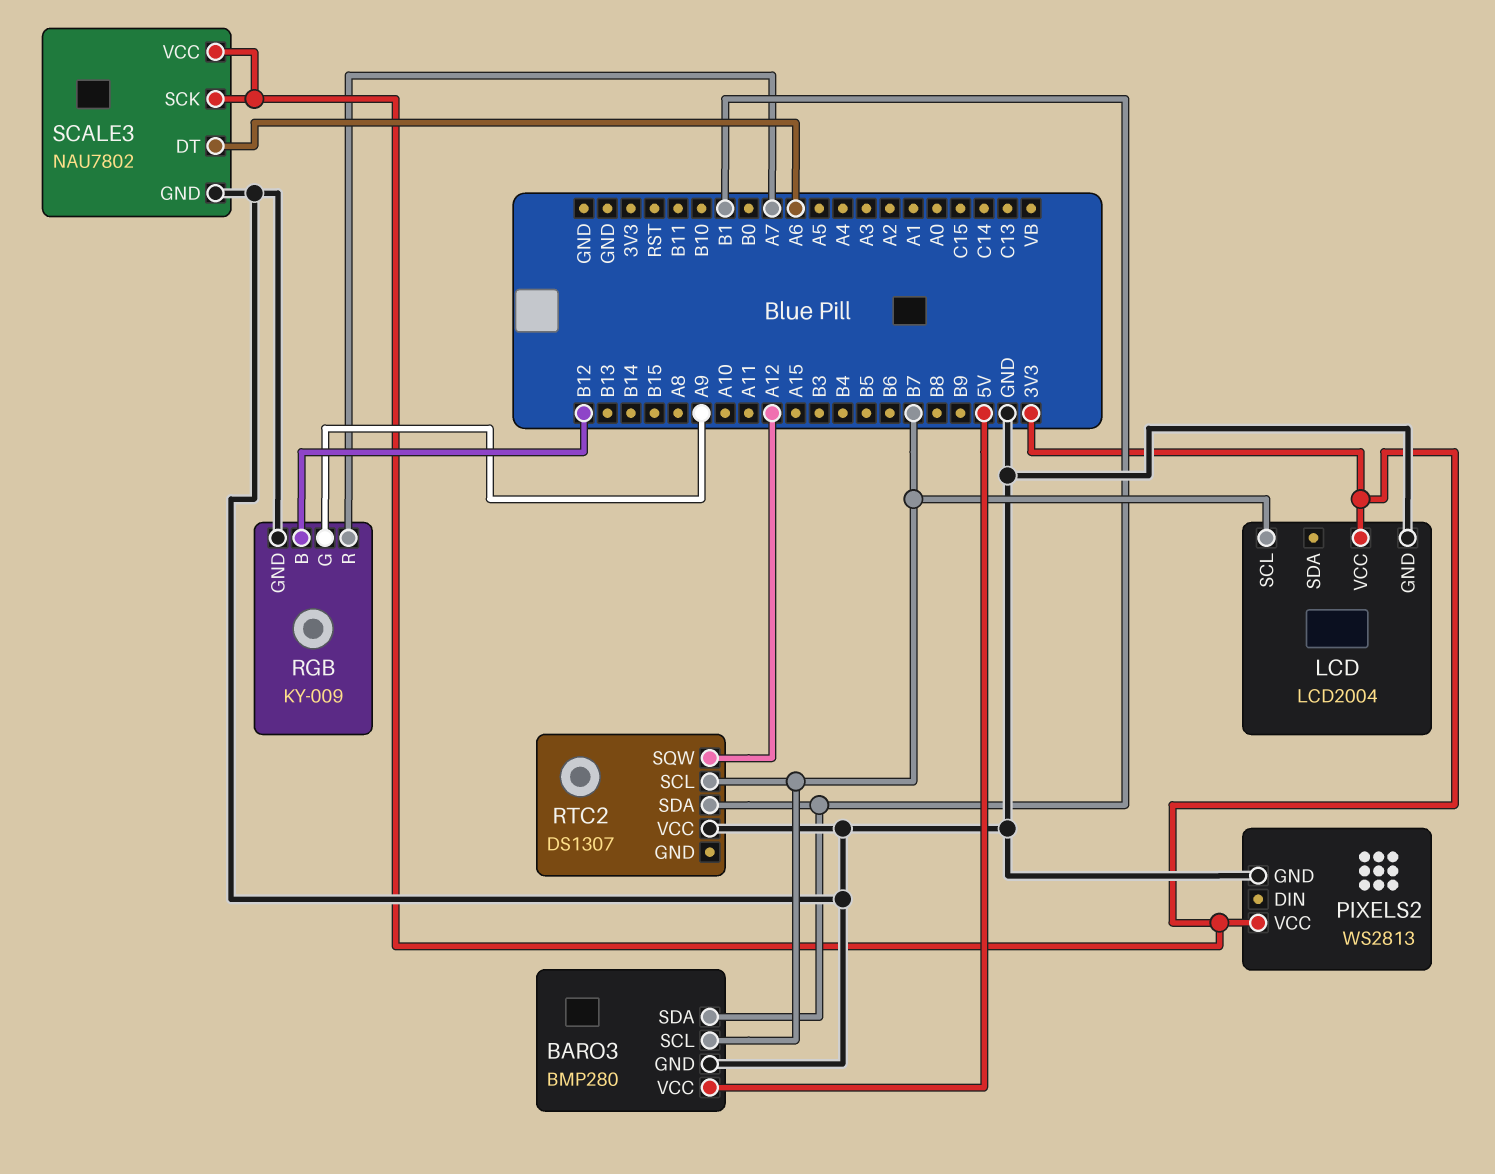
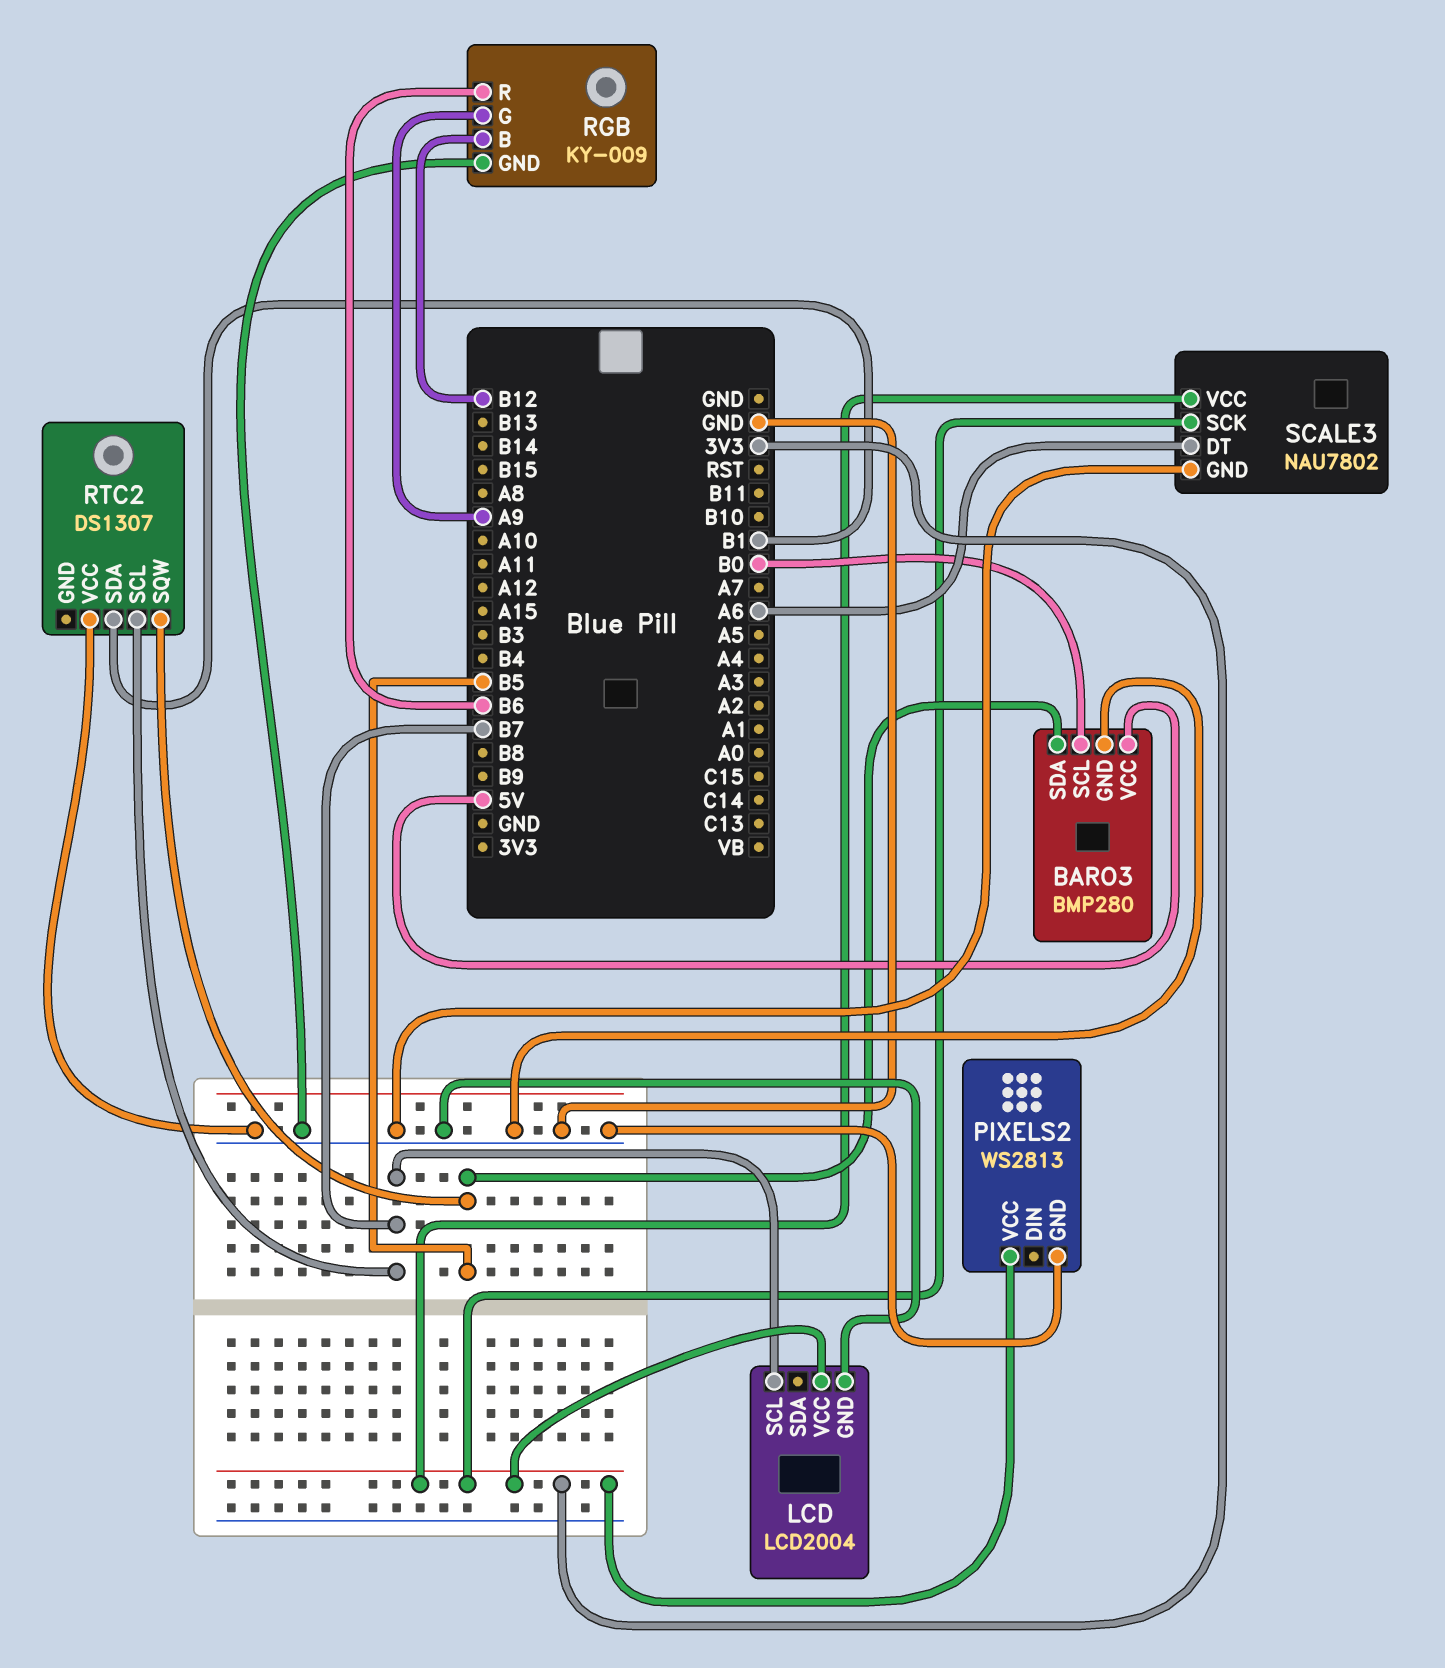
BARO3 pin SCL: B7 -> B0
BARO3 pin SDA: B1 -> B5
RGB pin R: A7 -> B6
RTC2 pin SQW: A12 -> B5

